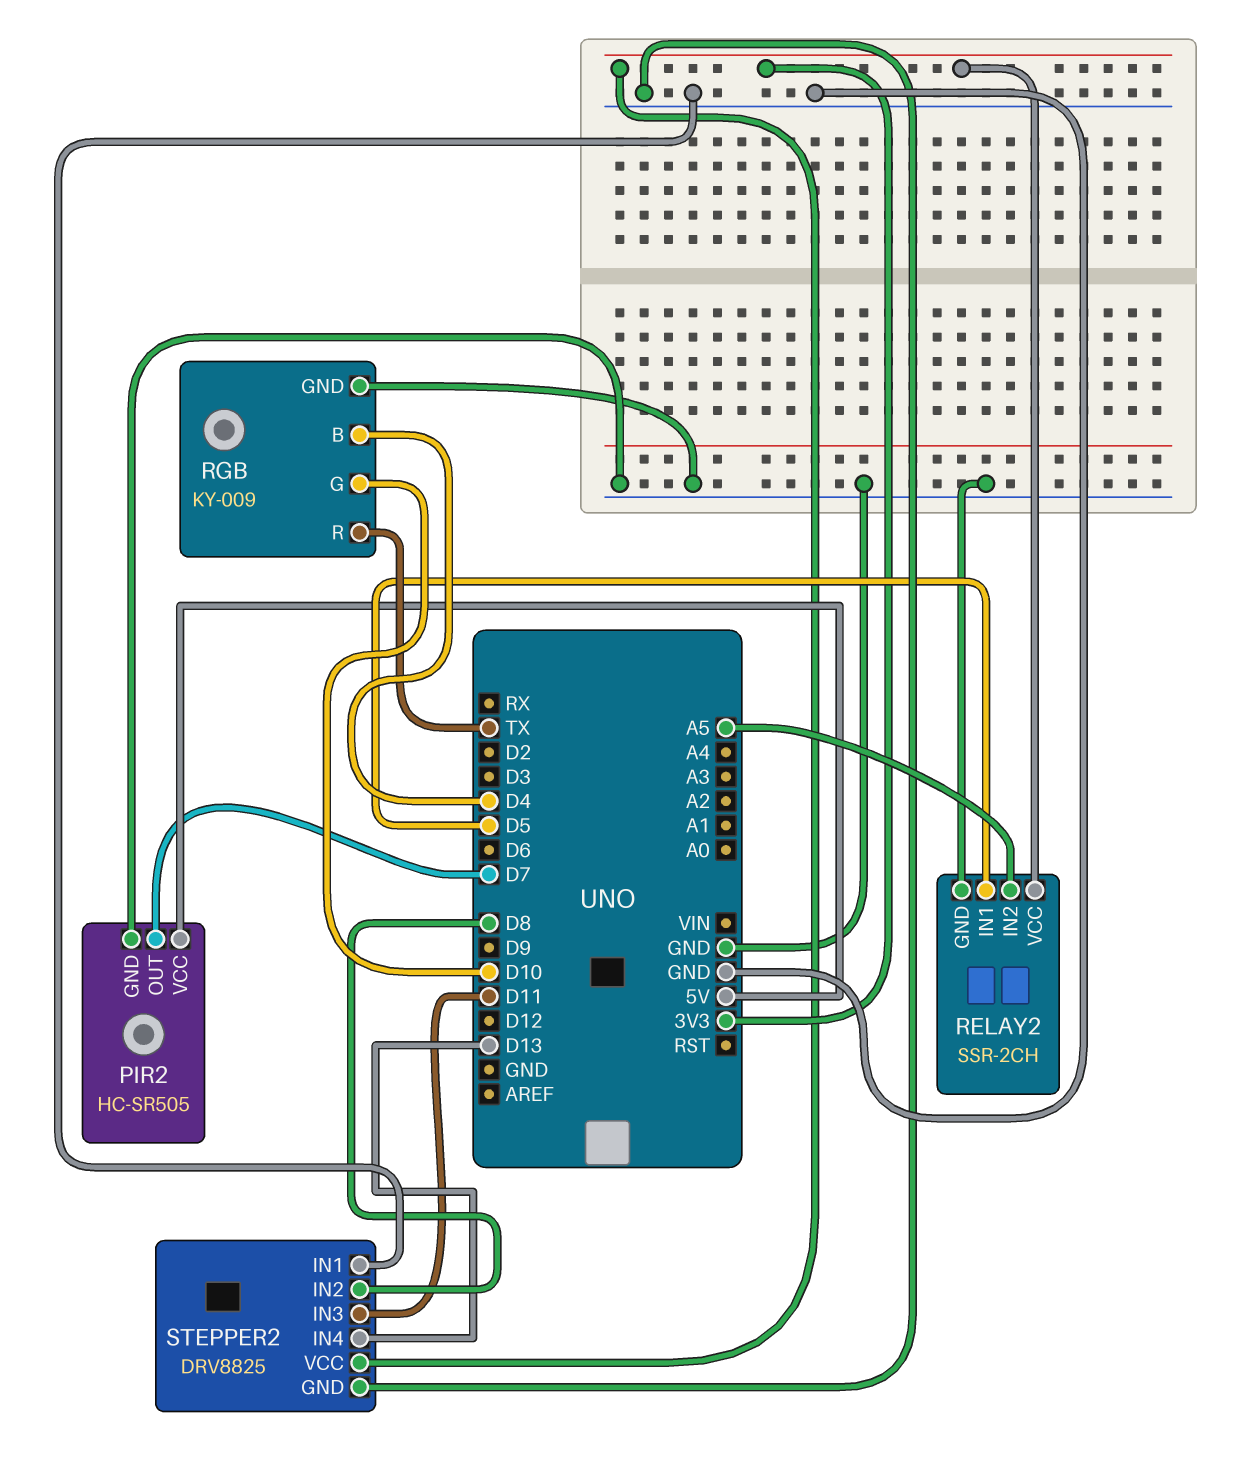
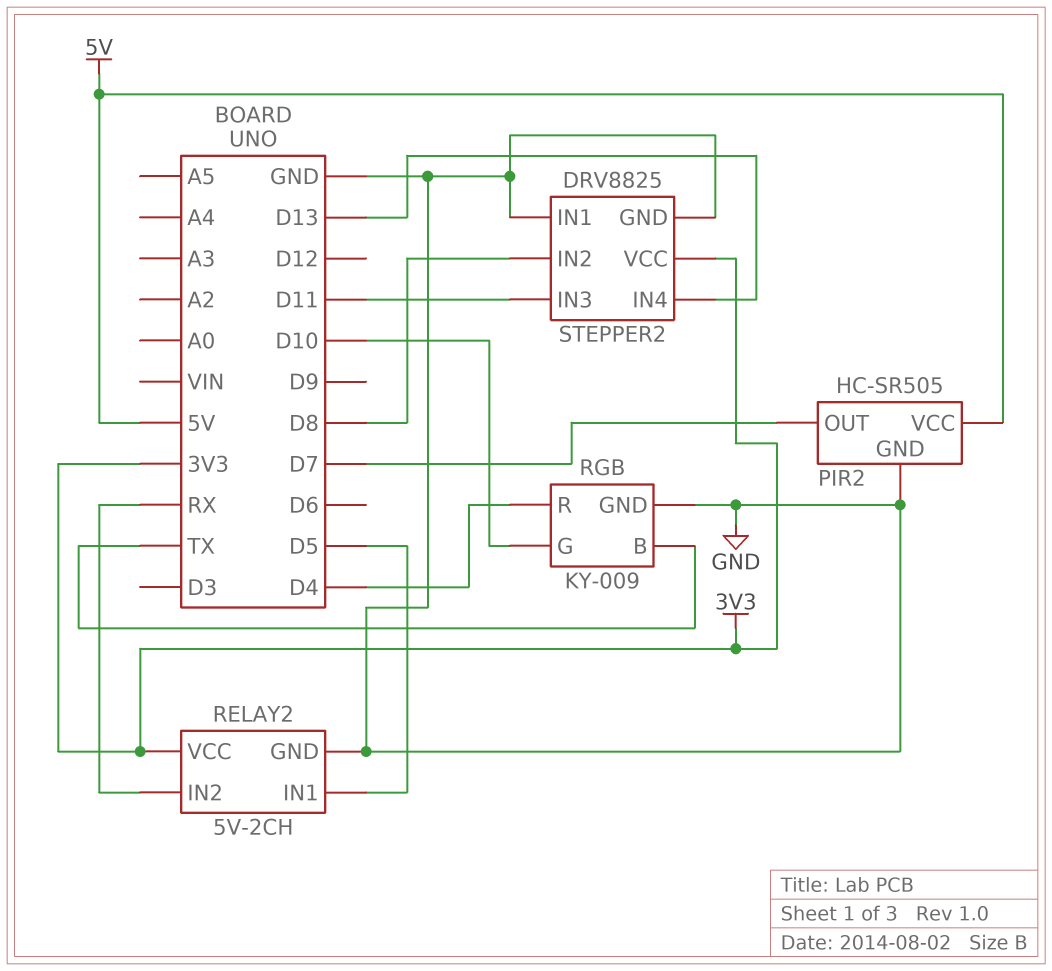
RELAY2: SSR-2CH -> 5V-2CH
RELAY2 pin IN2: A5 -> RX
RGB pin B: D4 -> TX
RGB pin R: TX -> D4

